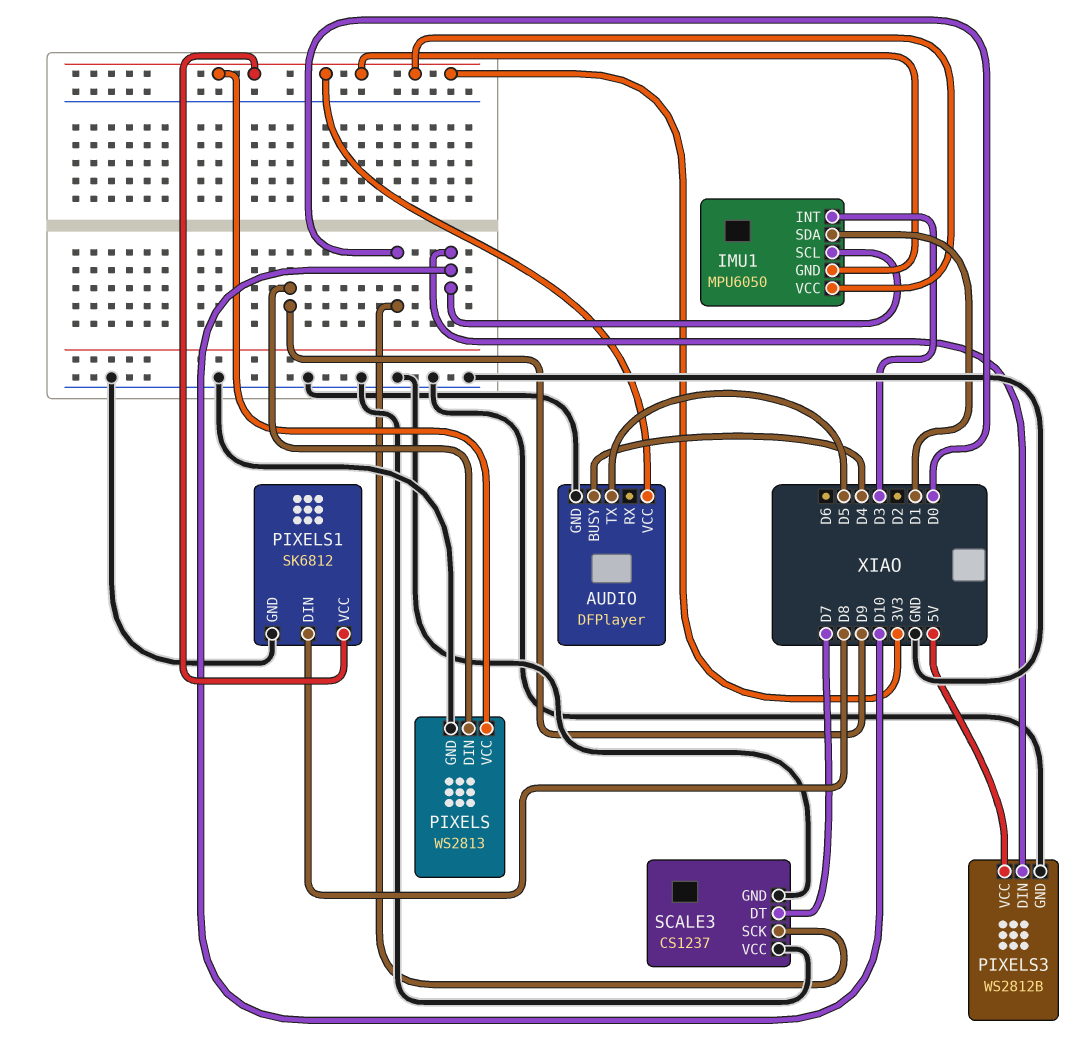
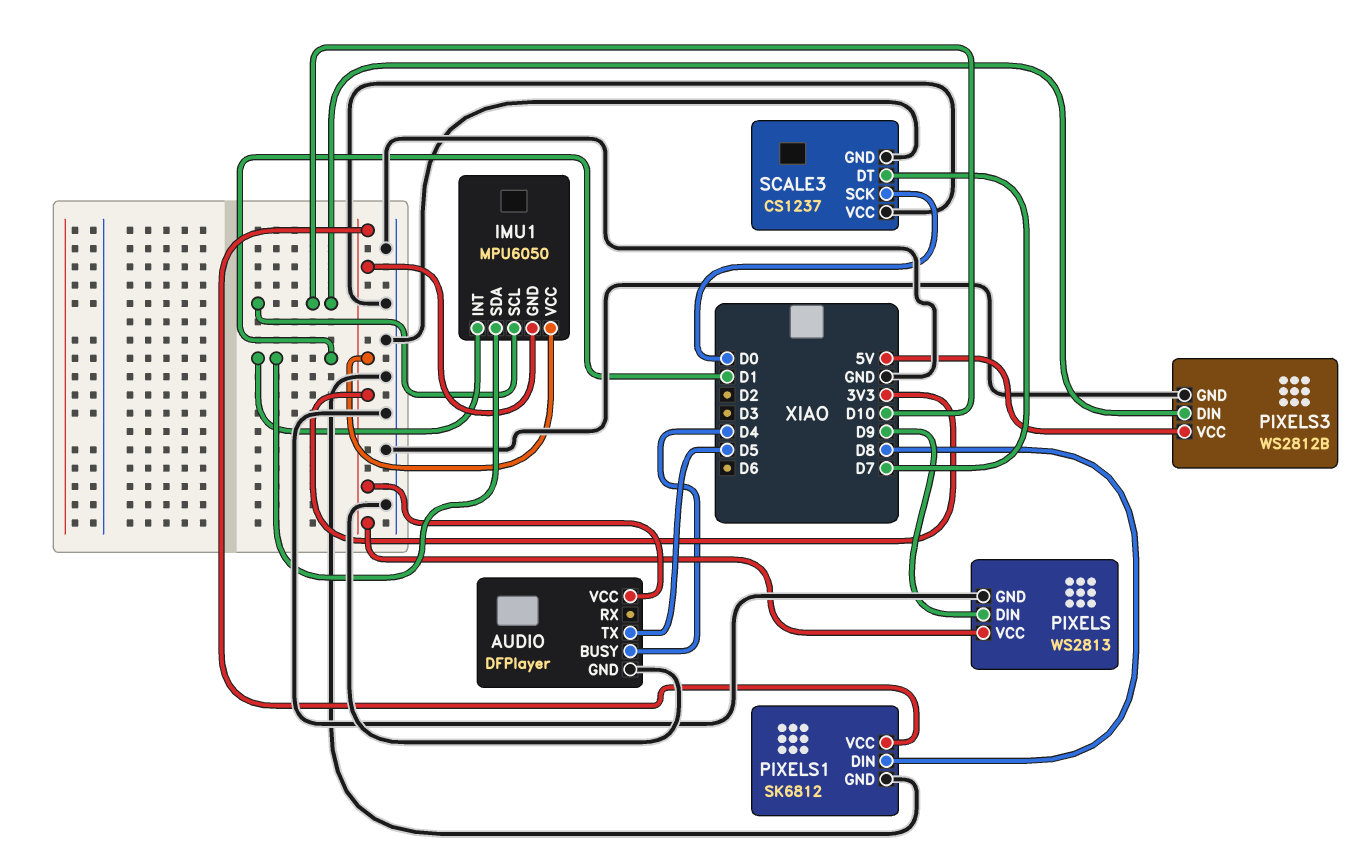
IMU1 pin INT: D3 -> D1

